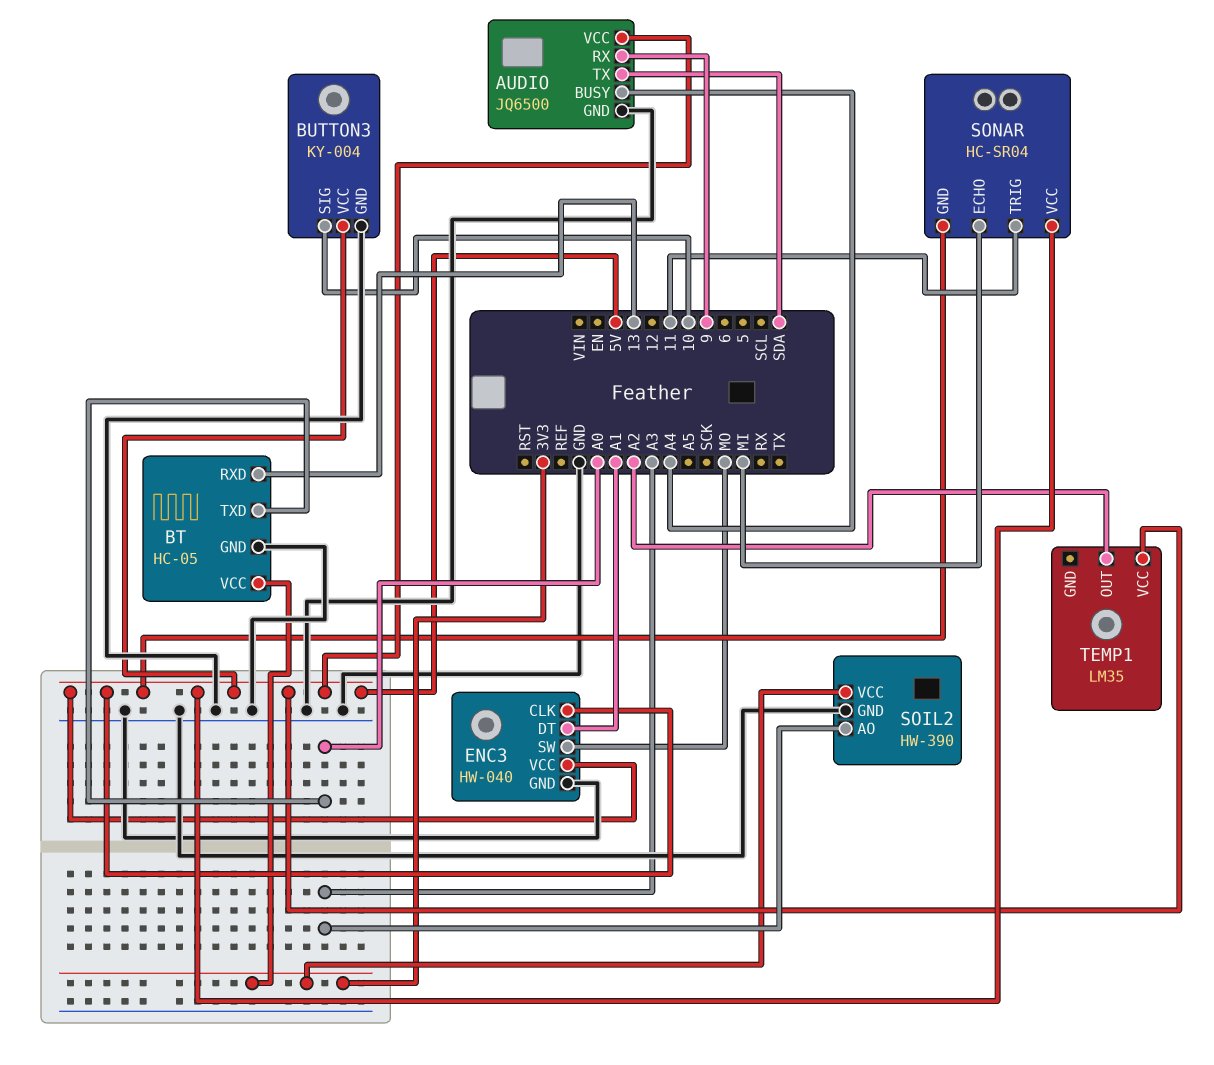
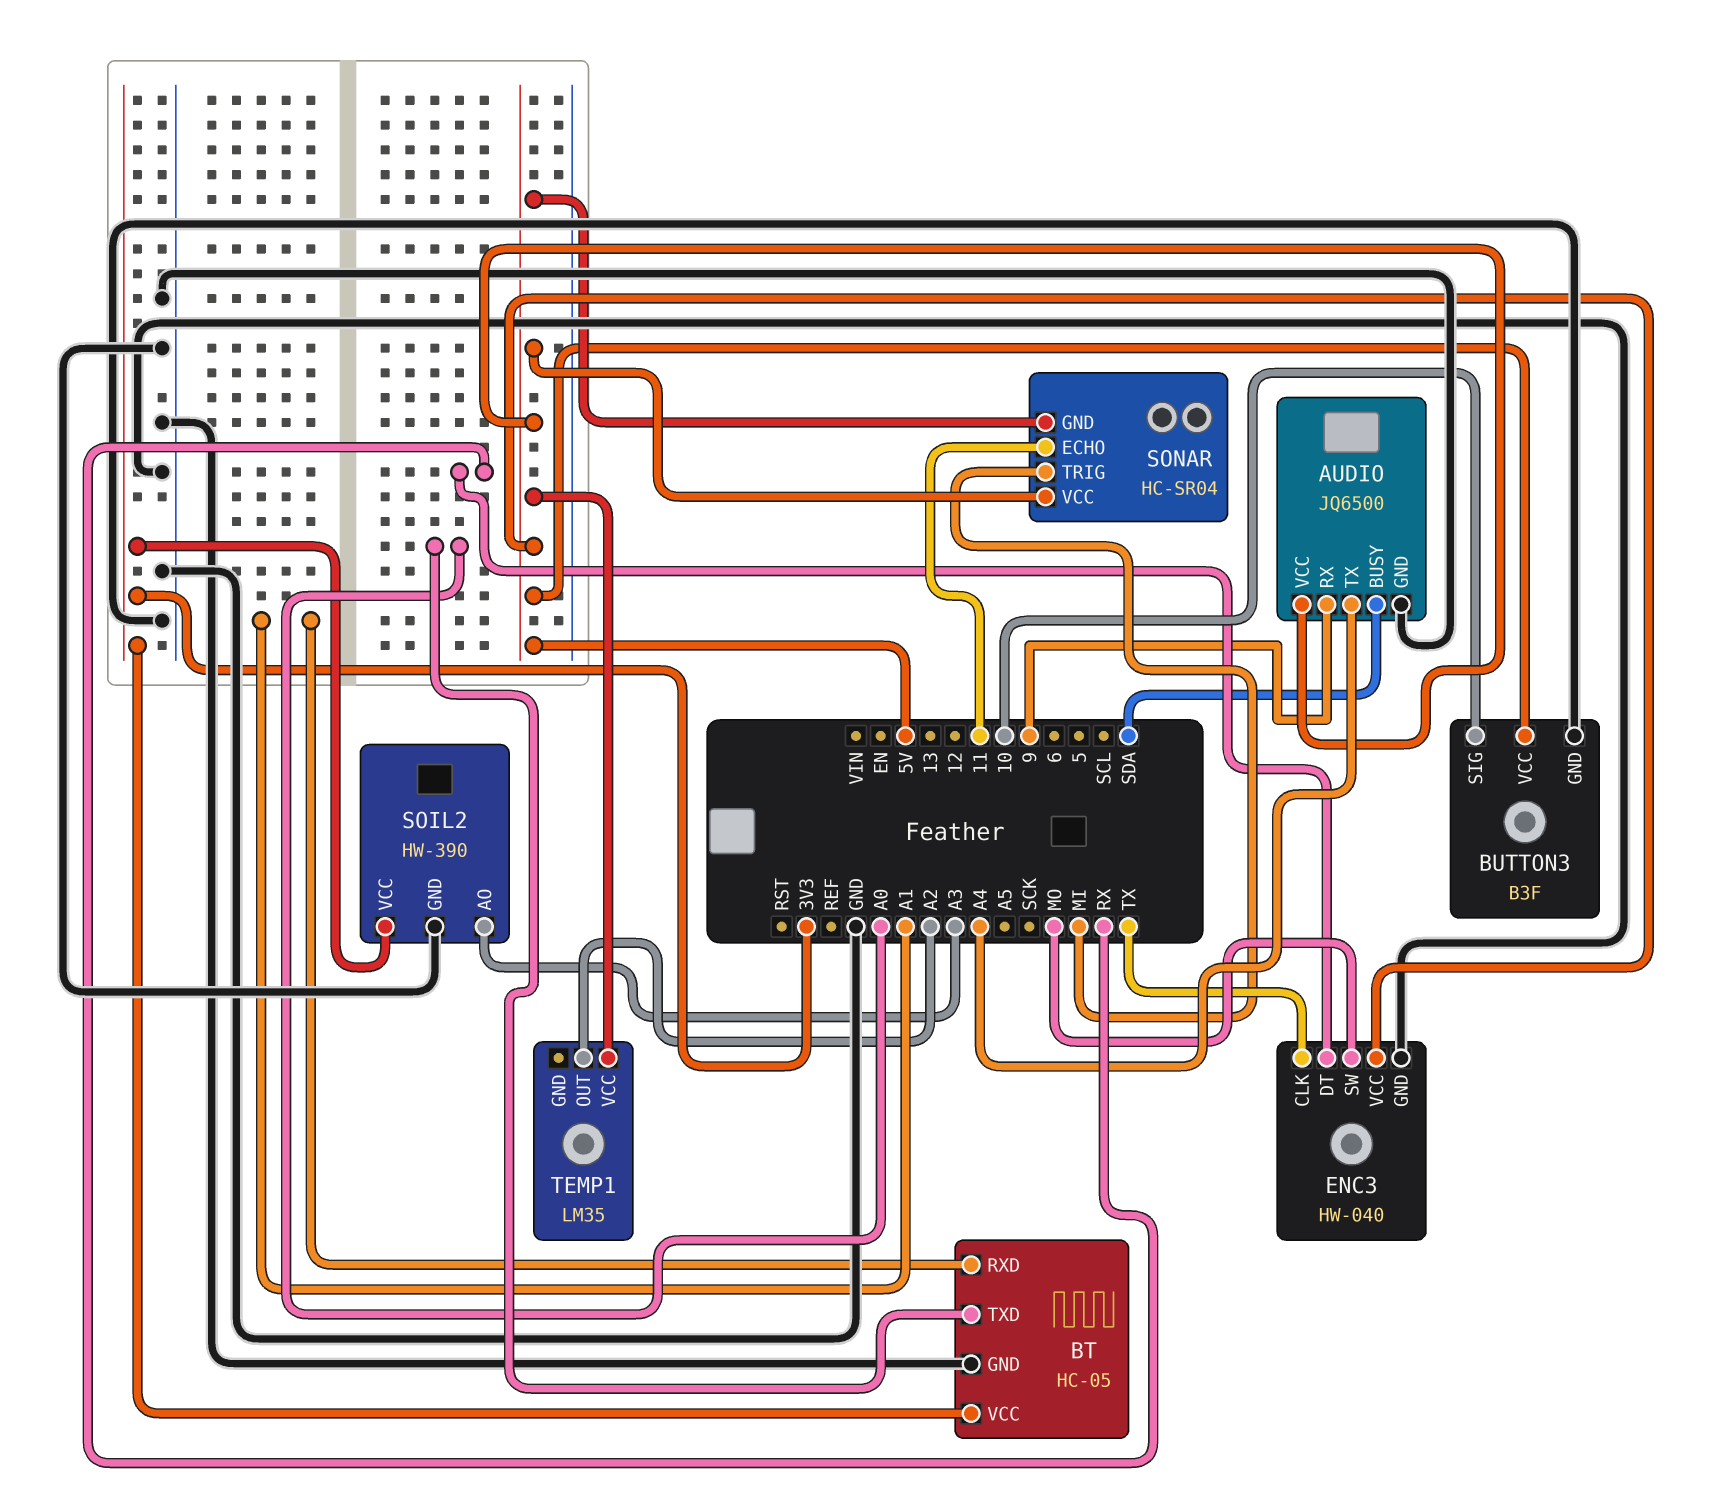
AUDIO pin BUSY: A4 -> SDA
AUDIO pin TX: SDA -> A4
BT pin RXD: 13 -> A1
BUTTON3: KY-004 -> B3F
ENC3 pin CLK: 5V -> TX
ENC3 pin DT: A1 -> RX
SONAR pin ECHO: MI -> 11
SONAR pin TRIG: 11 -> MI

